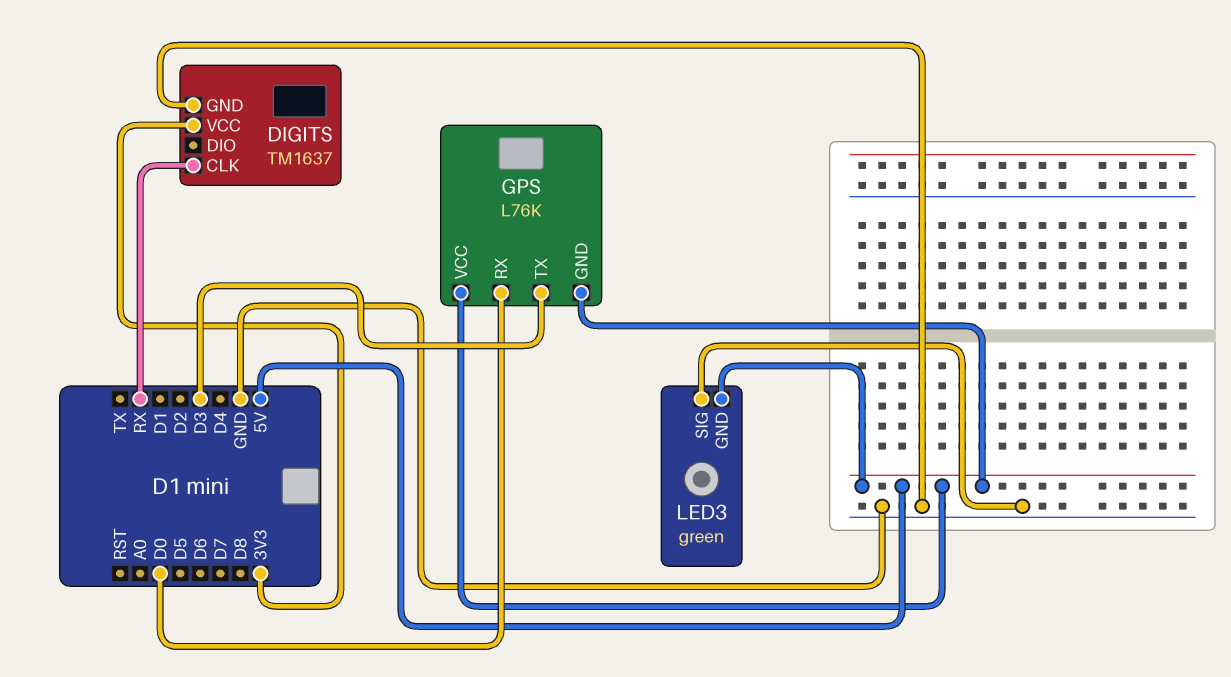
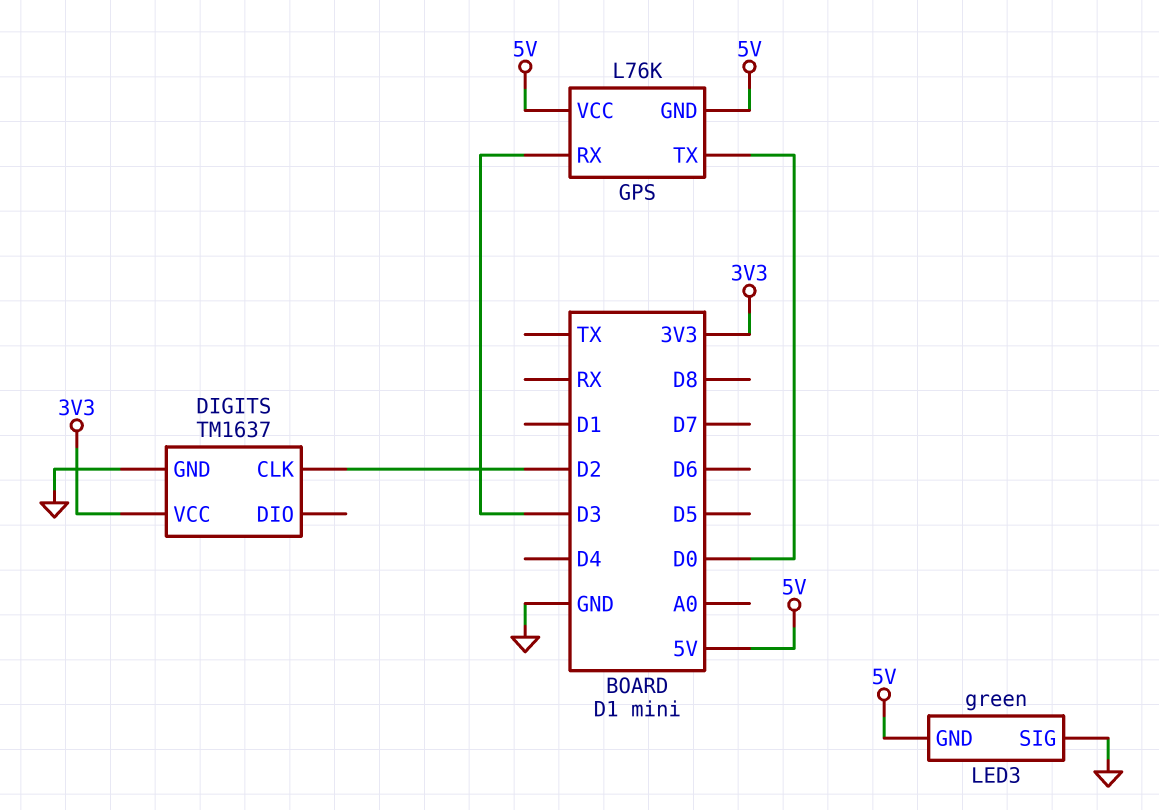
DIGITS pin CLK: RX -> D2
GPS pin RX: D0 -> D3
GPS pin TX: D3 -> D0

